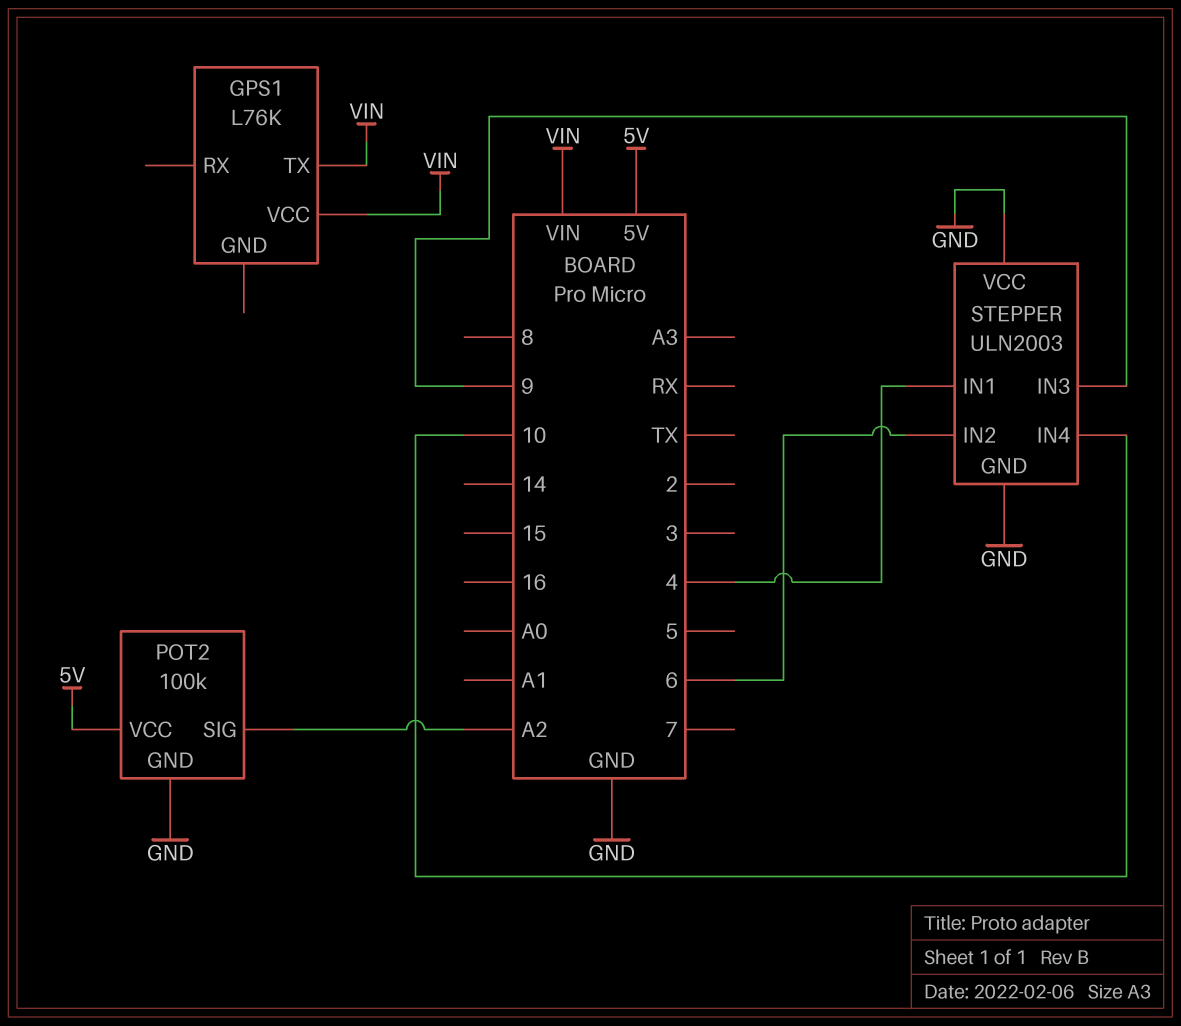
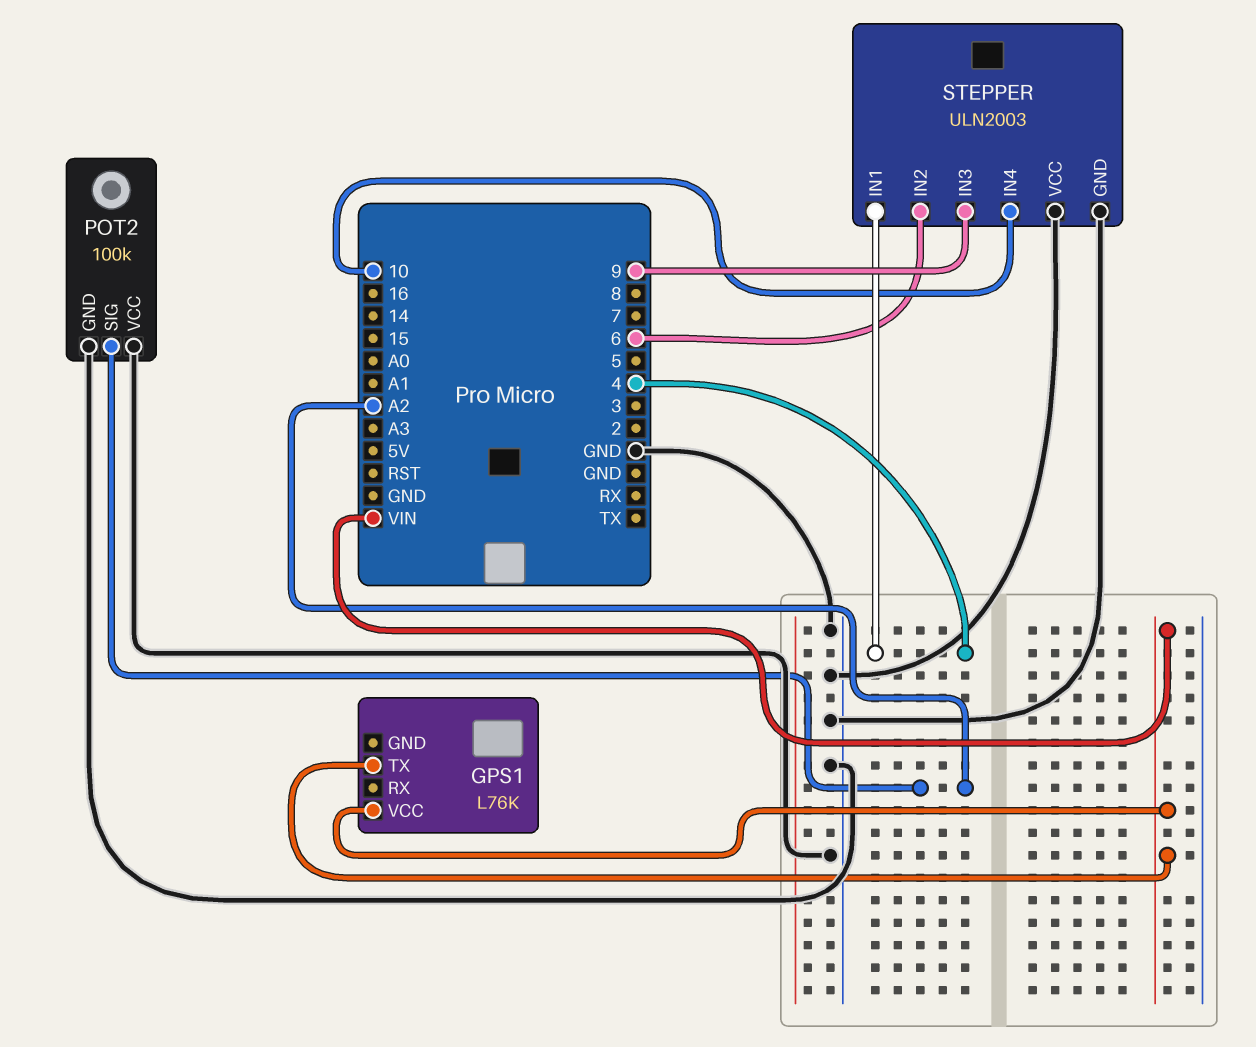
POT2 pin VCC: 5V -> GND

